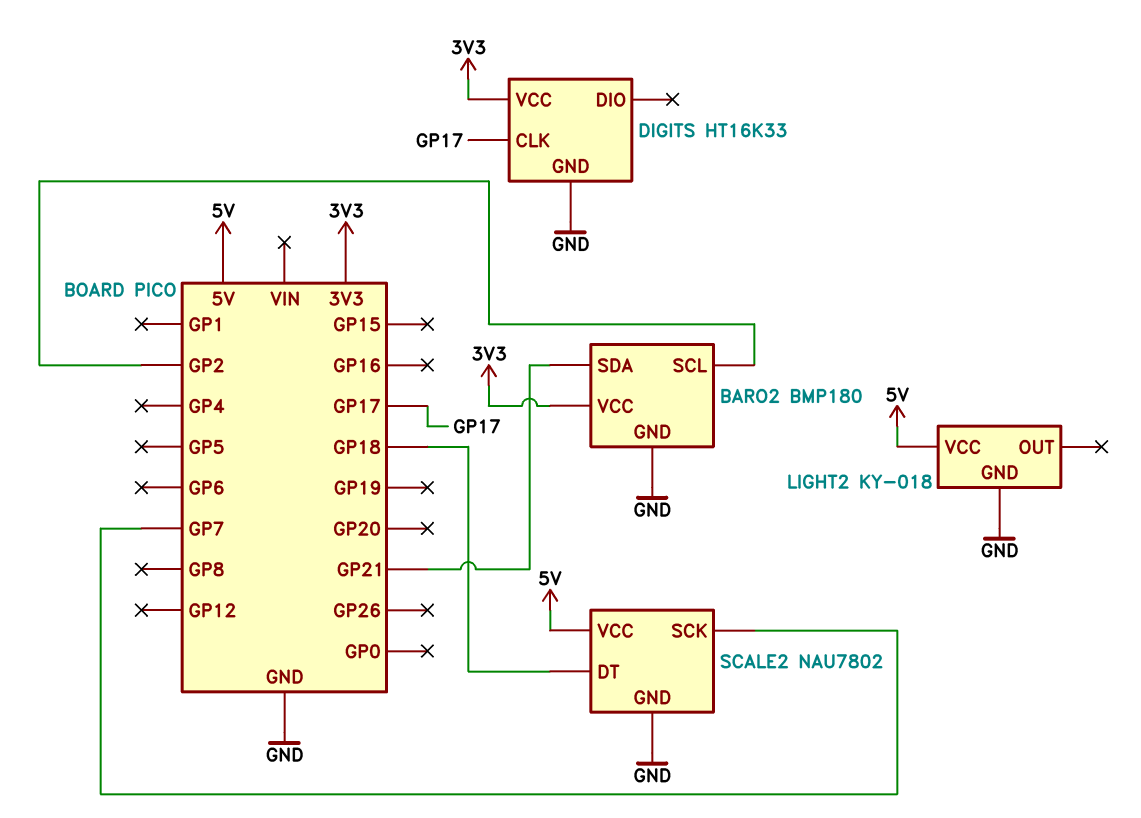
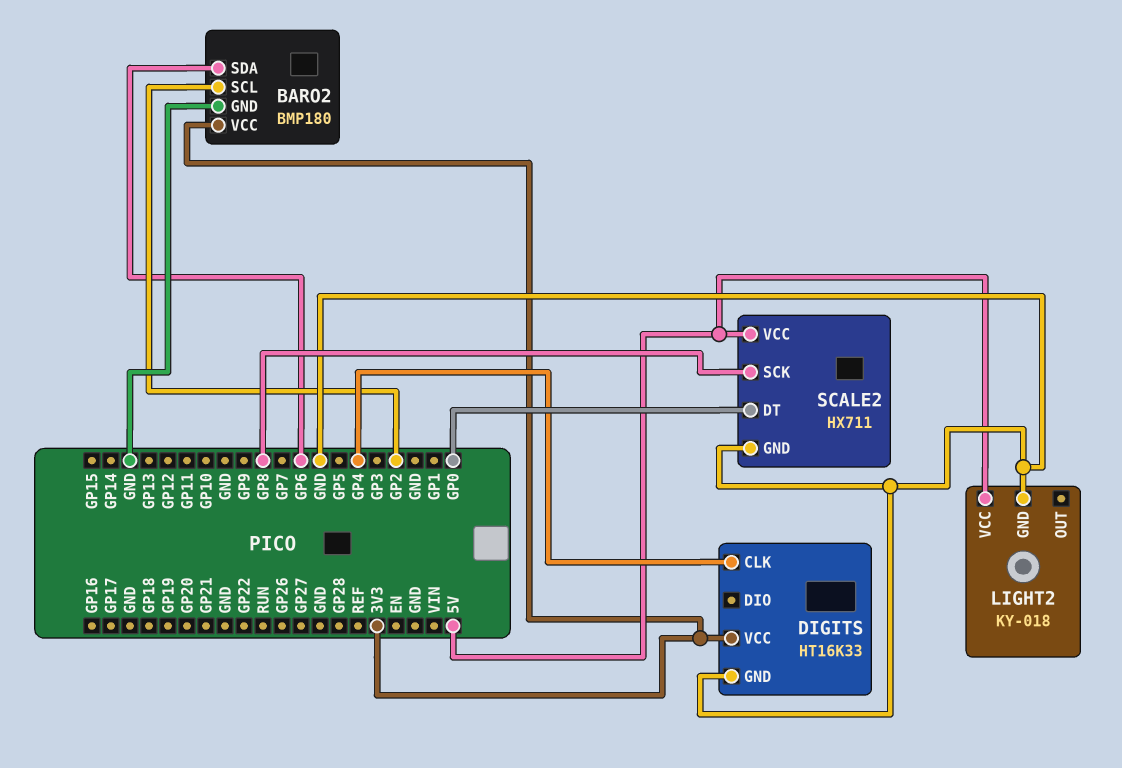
BARO2 pin SDA: GP21 -> GP6
DIGITS pin CLK: GP17 -> GP4
SCALE2: NAU7802 -> HX711
SCALE2 pin DT: GP18 -> GP0
SCALE2 pin SCK: GP7 -> GP8

